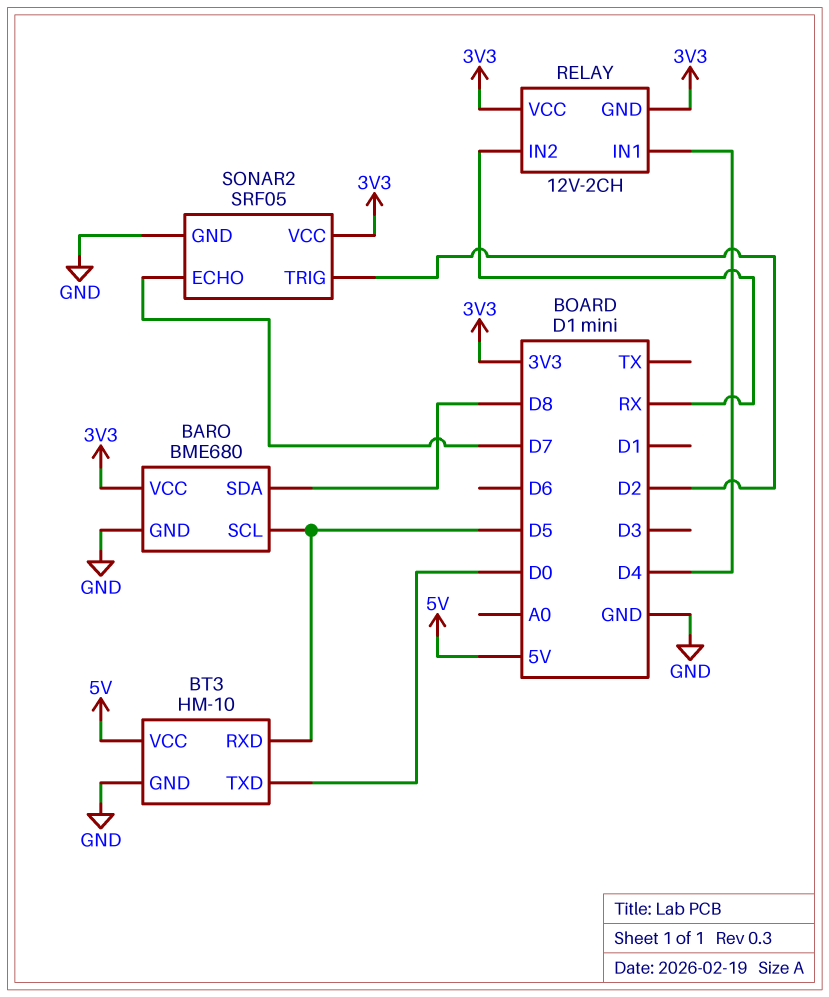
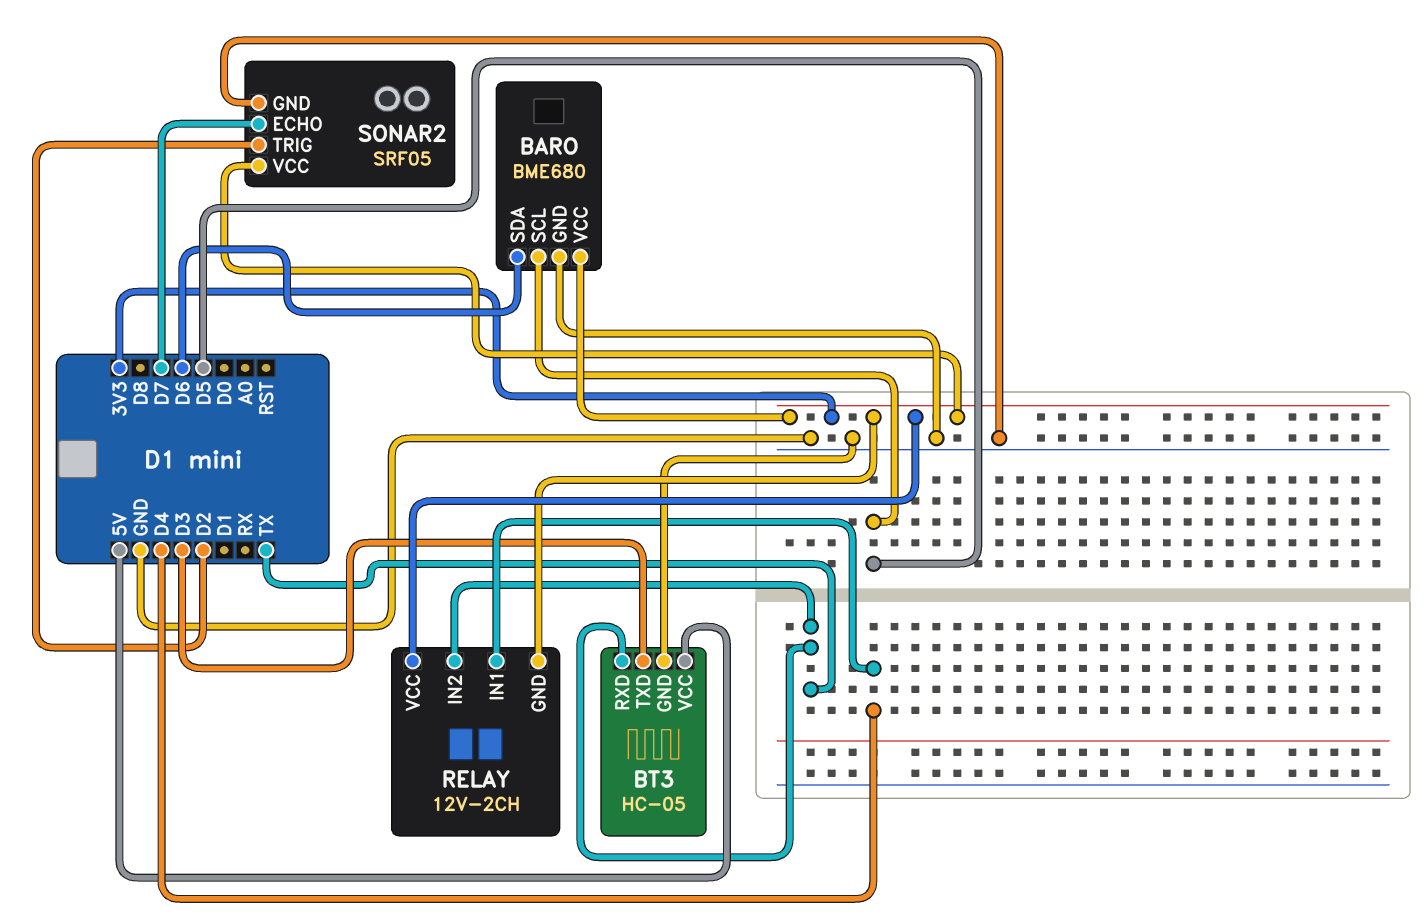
BARO pin SDA: D8 -> D6
BT3: HM-10 -> HC-05
BT3 pin RXD: D5 -> TX
BT3 pin TXD: D0 -> D3
RELAY pin IN2: RX -> TX

